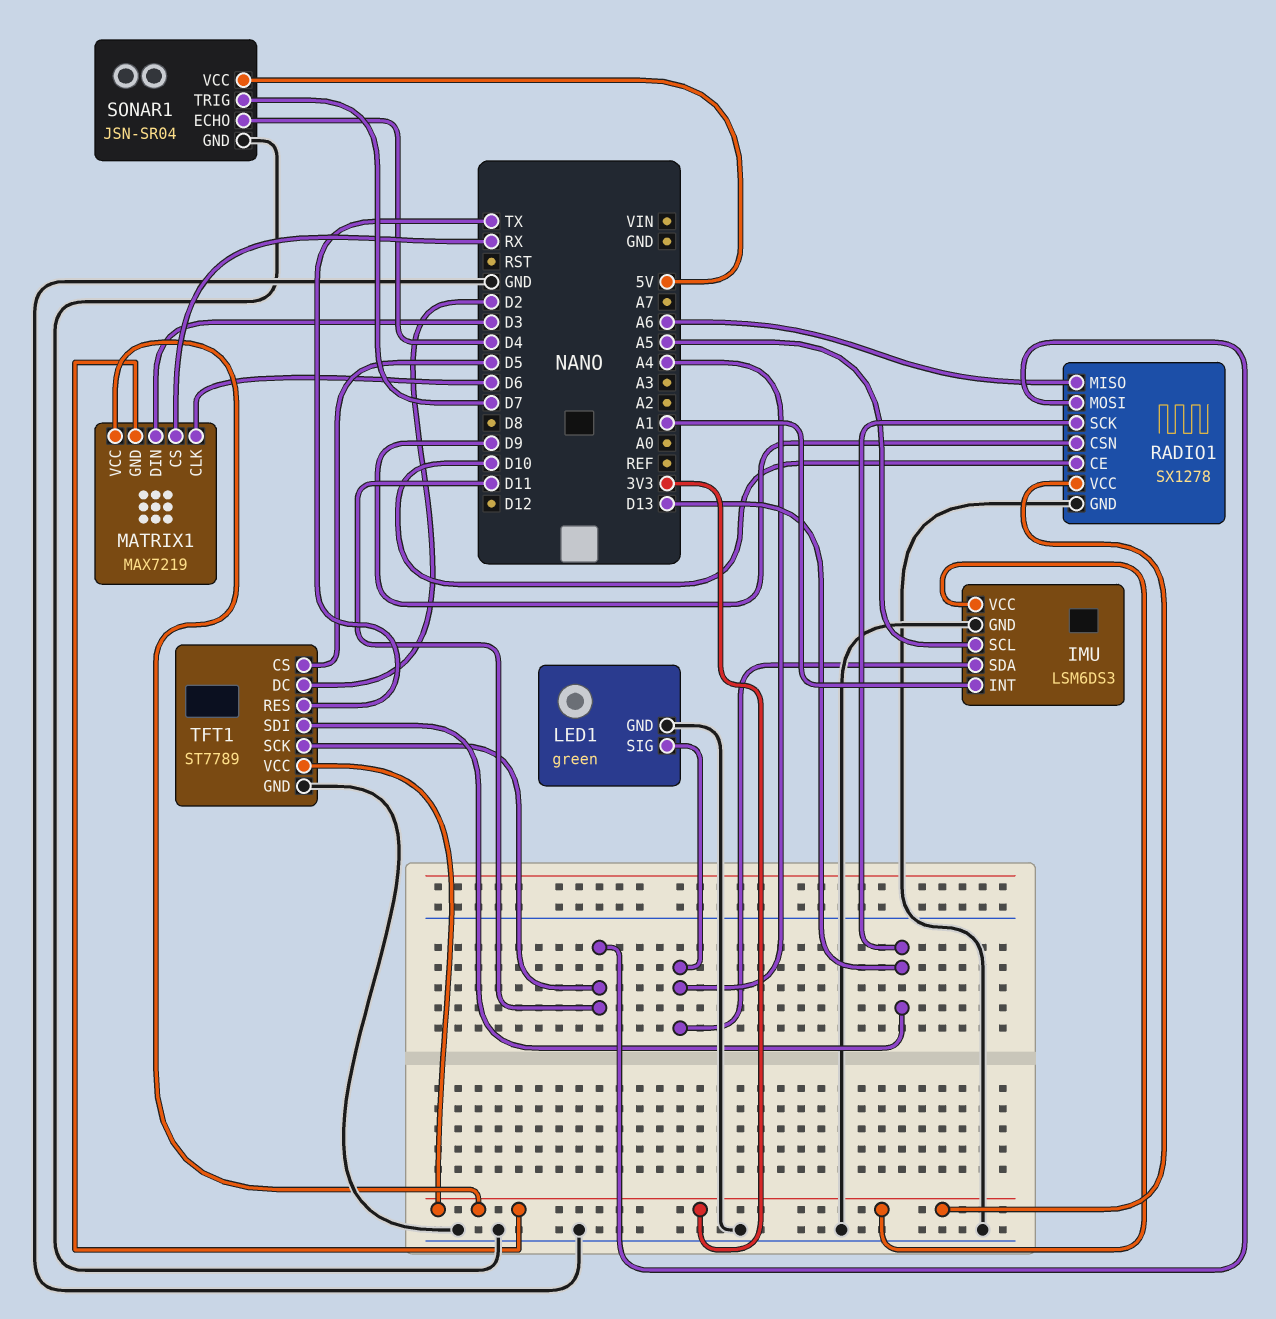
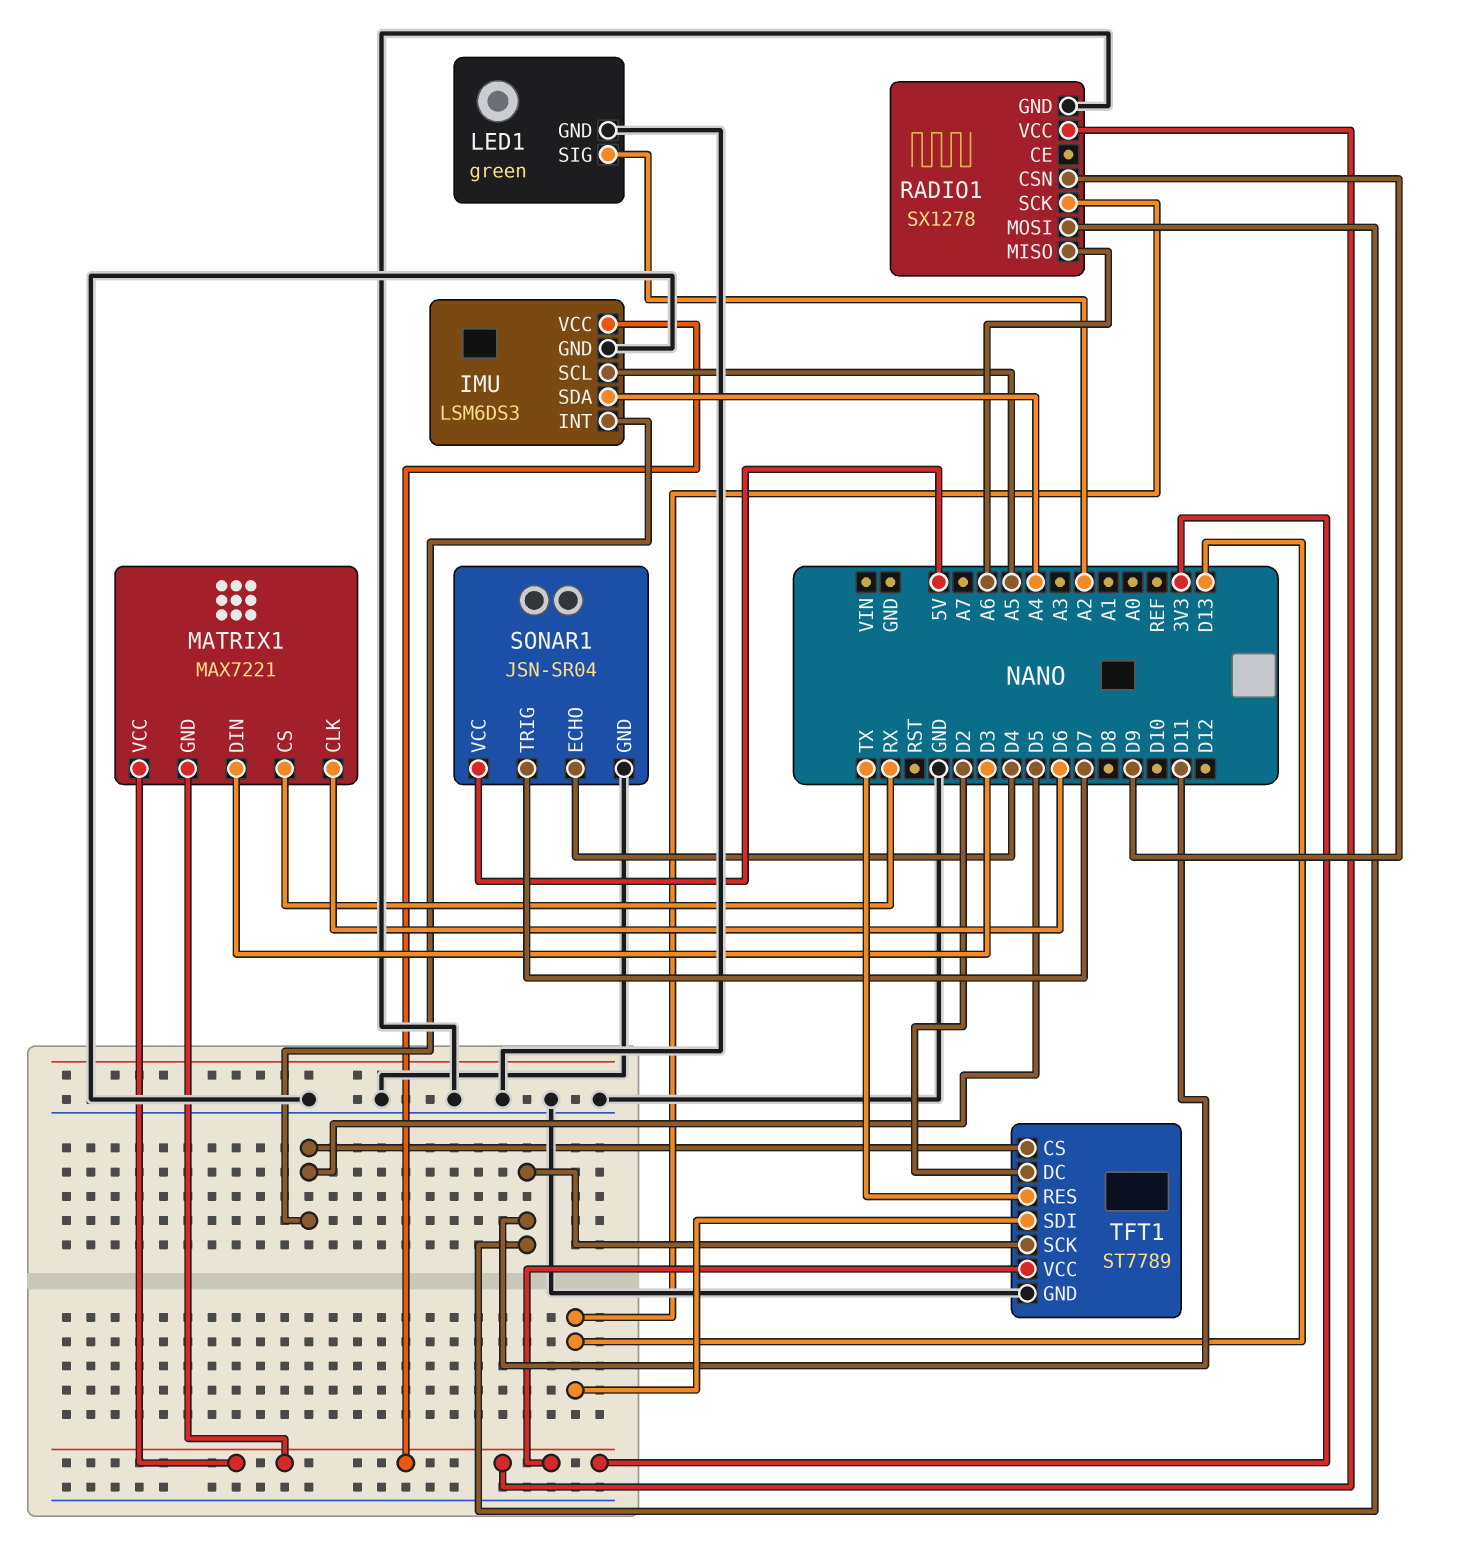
IMU pin INT: A1 -> D5
LED1 pin SIG: A4 -> A2
MATRIX1: MAX7219 -> MAX7221
RADIO1 pin CE: D10 -> none

